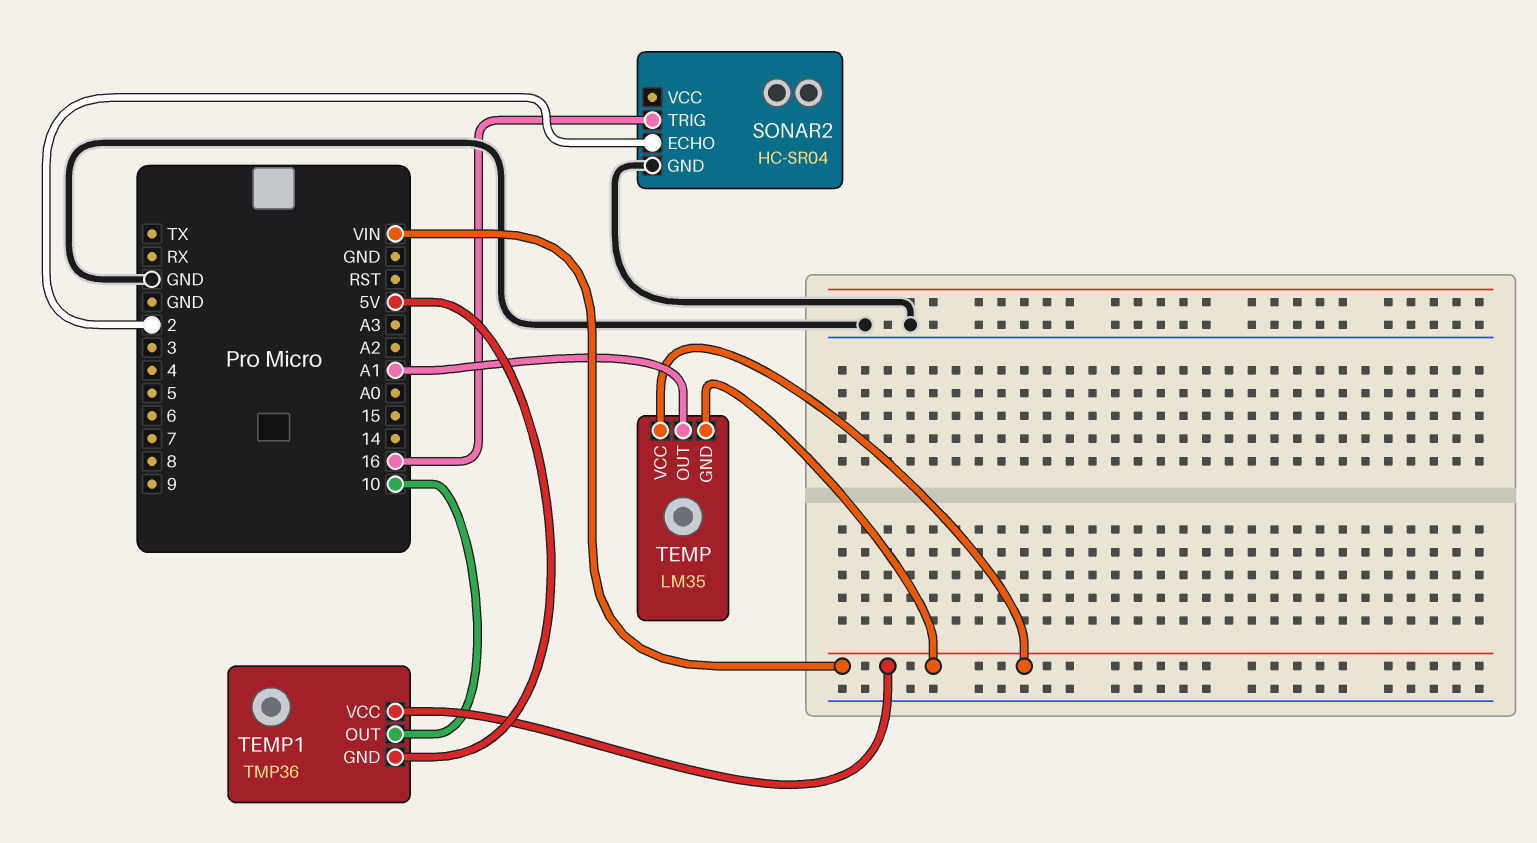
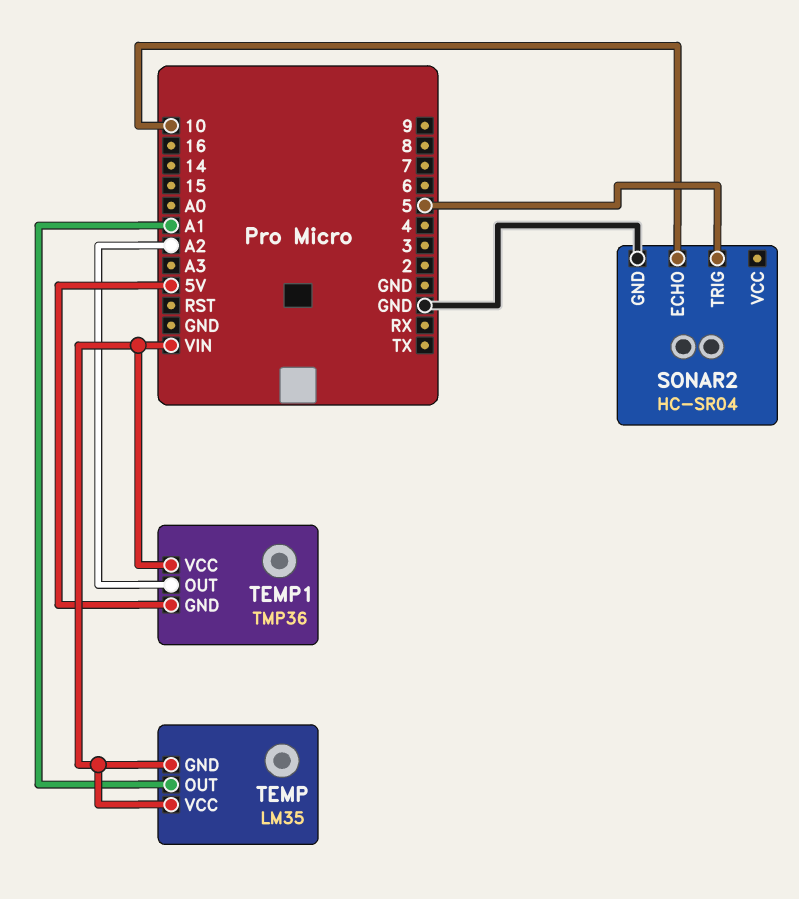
SONAR2 pin ECHO: 2 -> 10
SONAR2 pin TRIG: 16 -> 5
TEMP1 pin OUT: 10 -> A2

